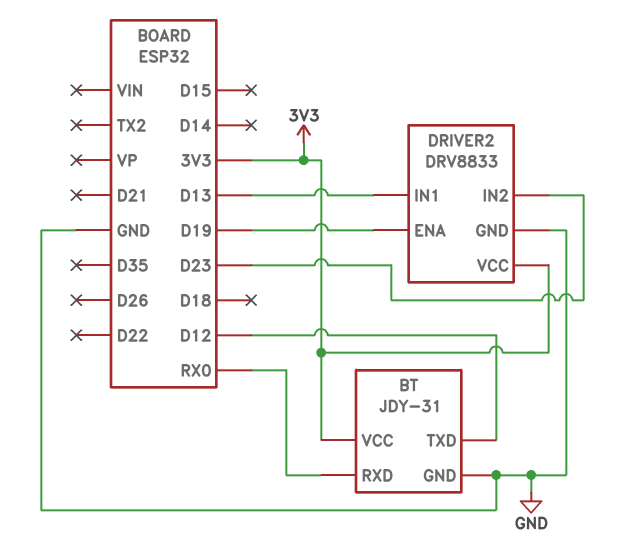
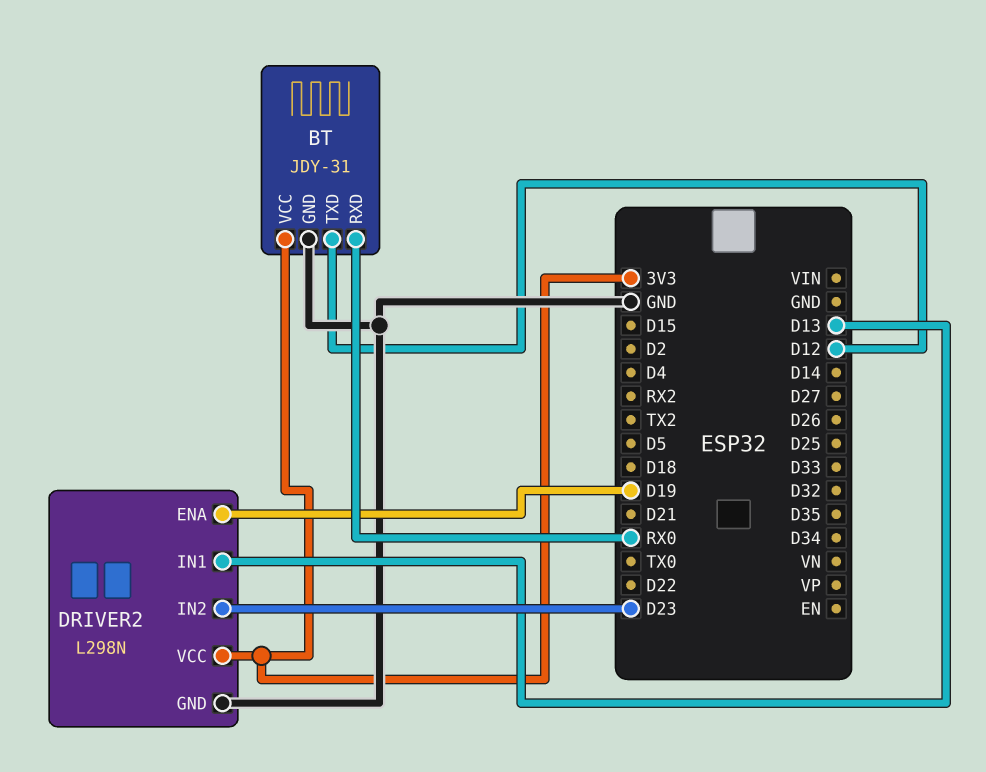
DRIVER2: DRV8833 -> L298N

